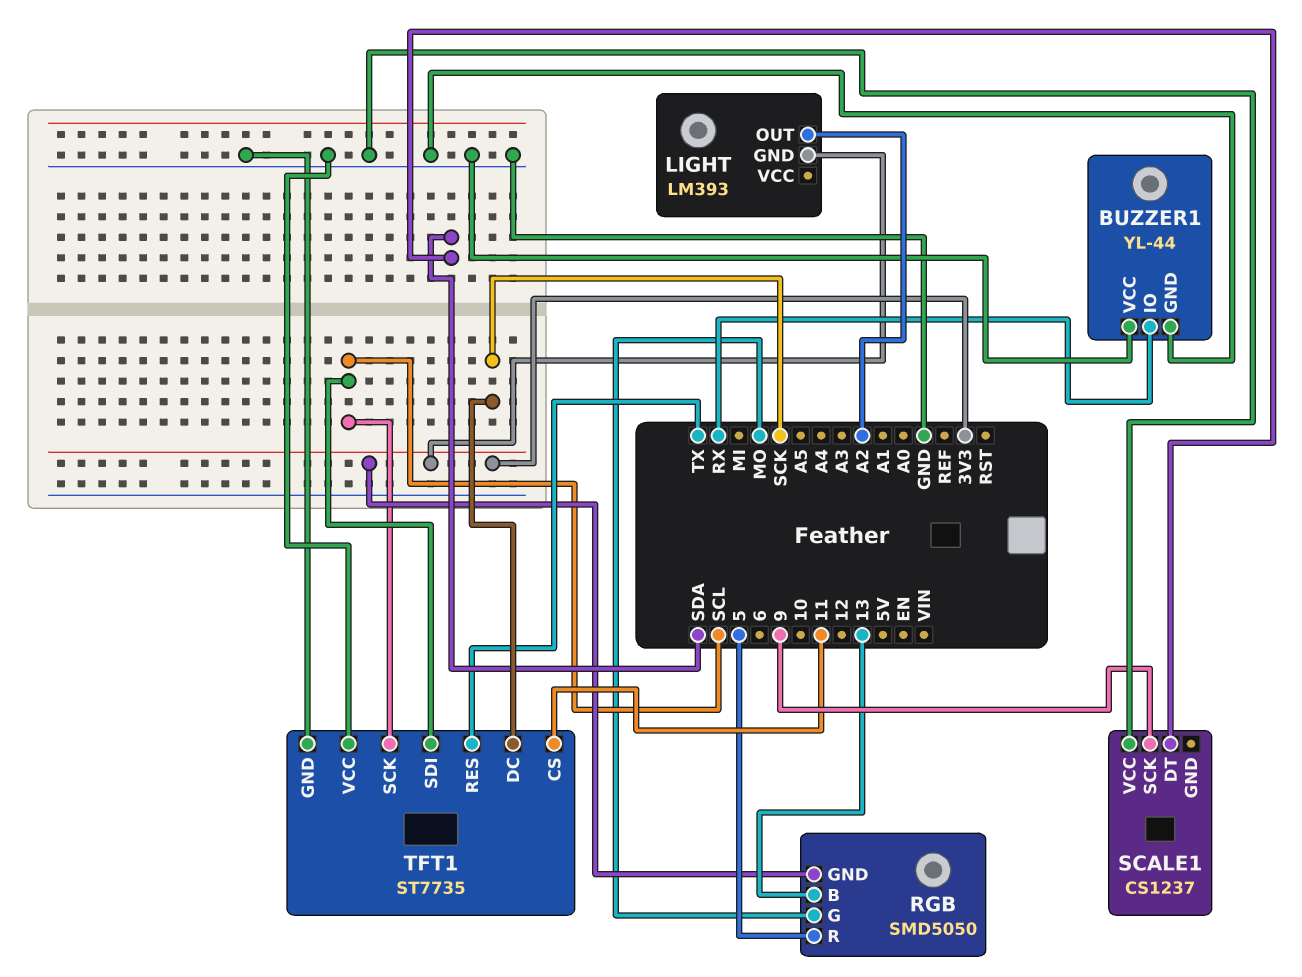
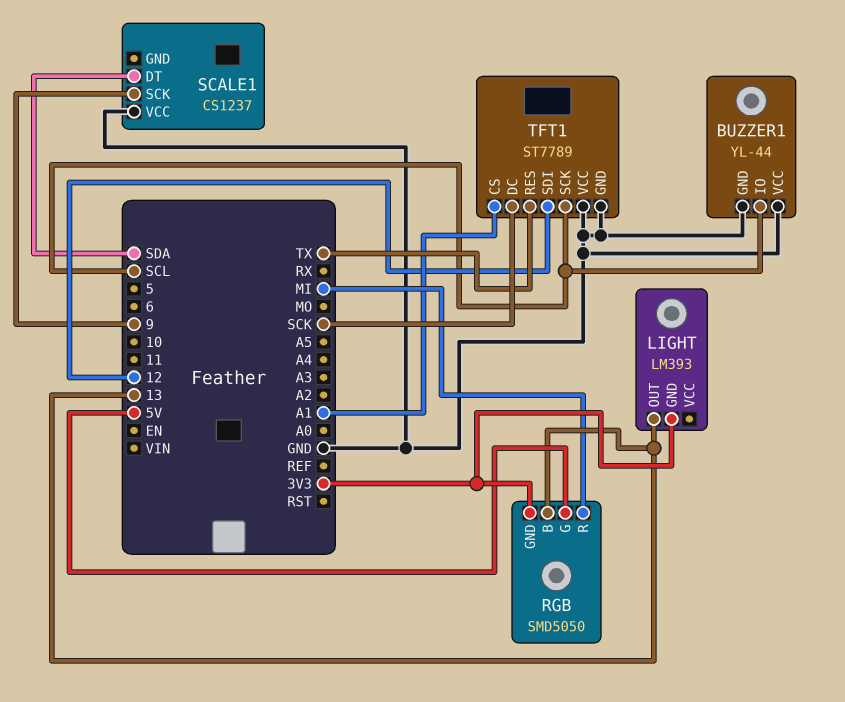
BUZZER1 pin IO: RX -> SCL
LIGHT pin OUT: A2 -> 13
RGB pin G: MO -> 5V
RGB pin R: 5 -> MI
TFT1: ST7735 -> ST7789
TFT1 pin CS: 11 -> A1
TFT1 pin SDI: SCL -> 12

